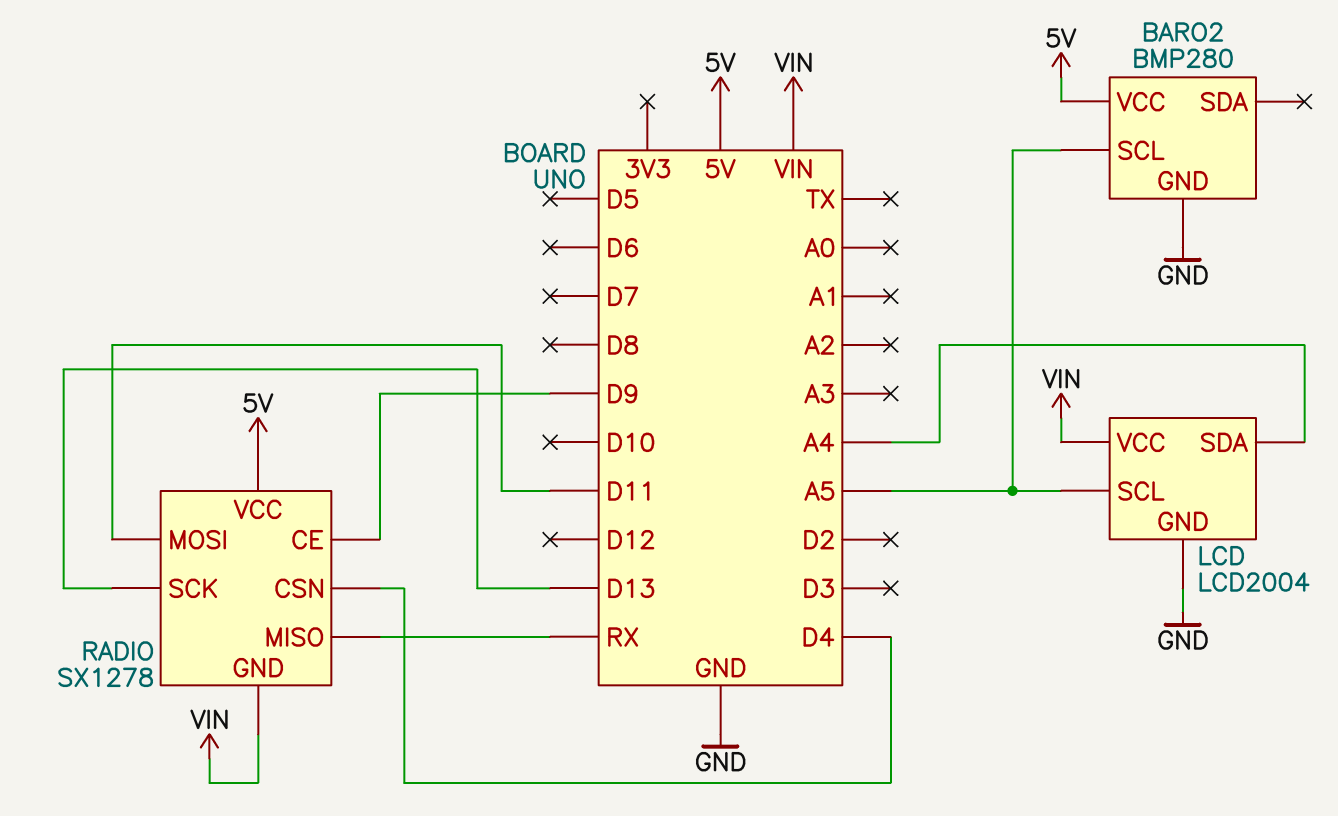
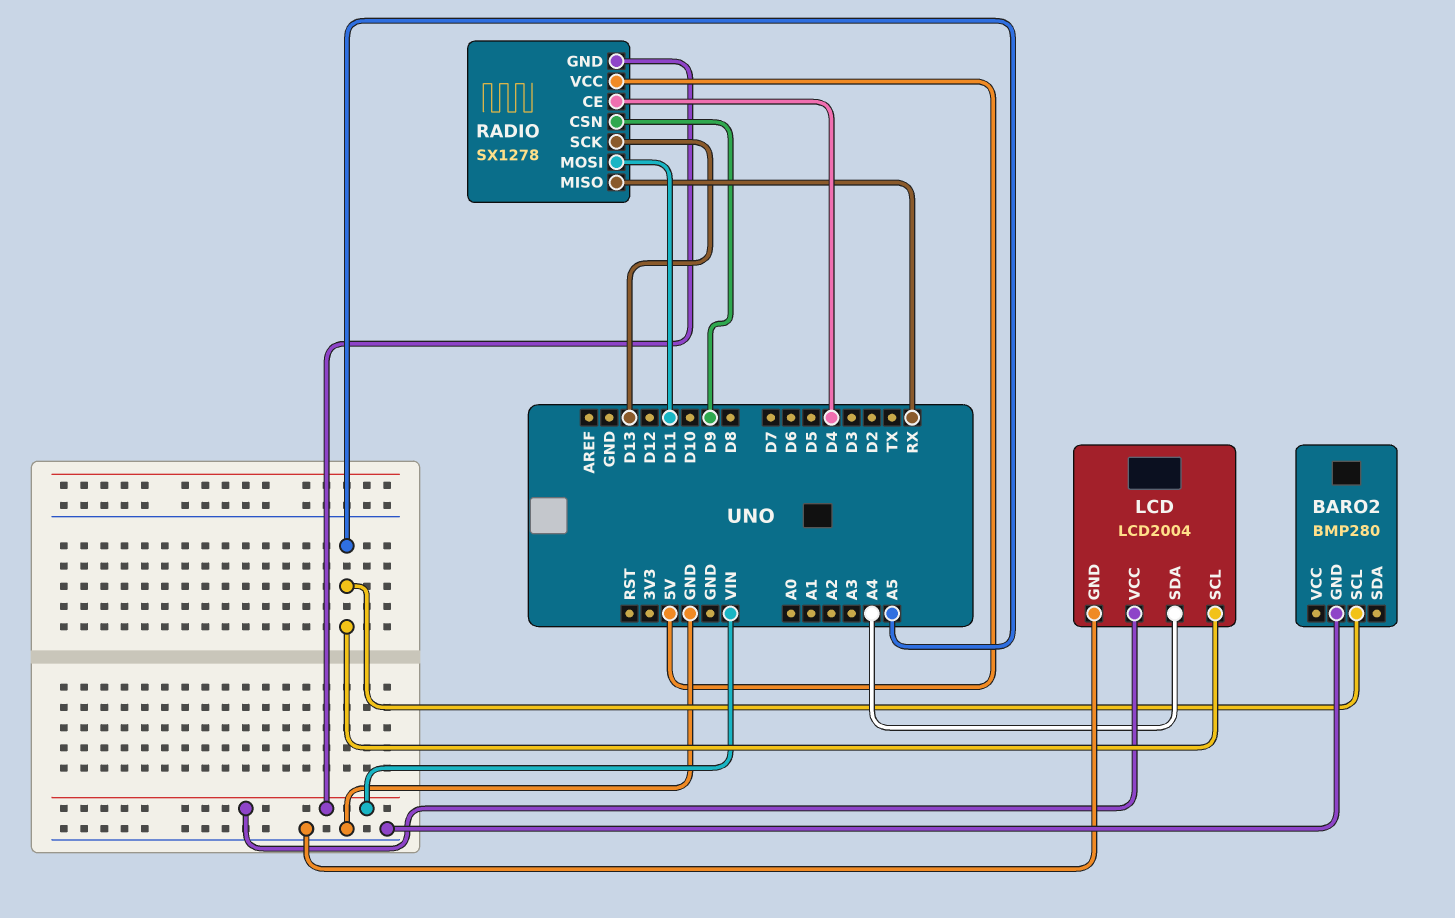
BARO2 pin VCC: 5V -> none
RADIO pin CE: D9 -> D4
RADIO pin CSN: D4 -> D9

